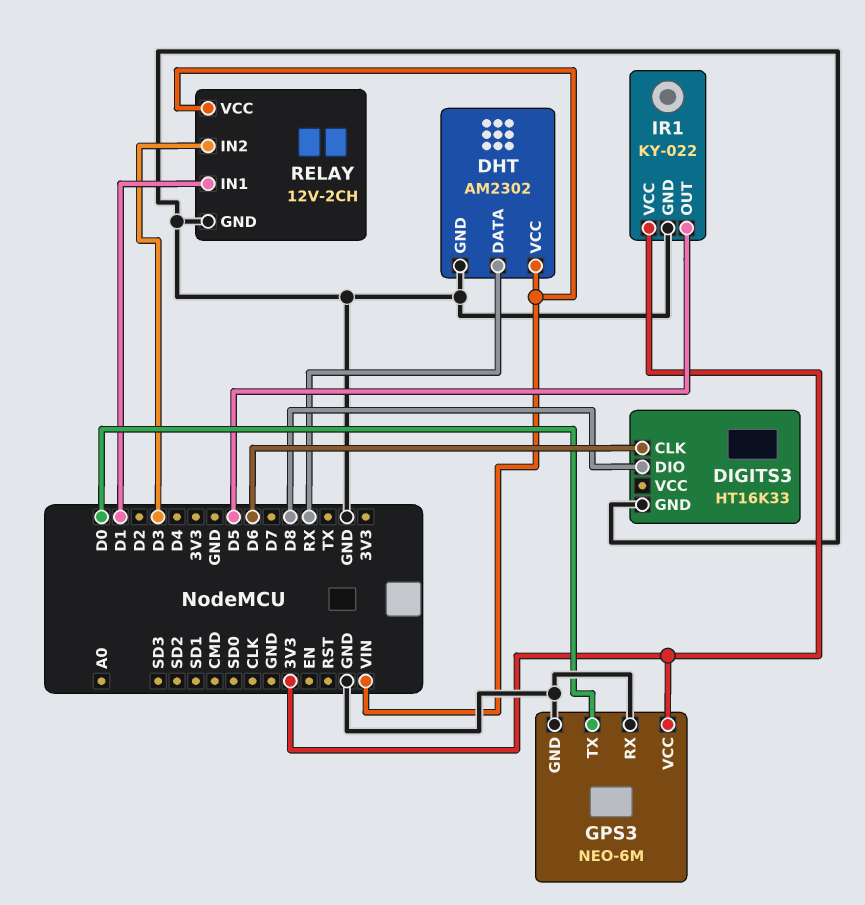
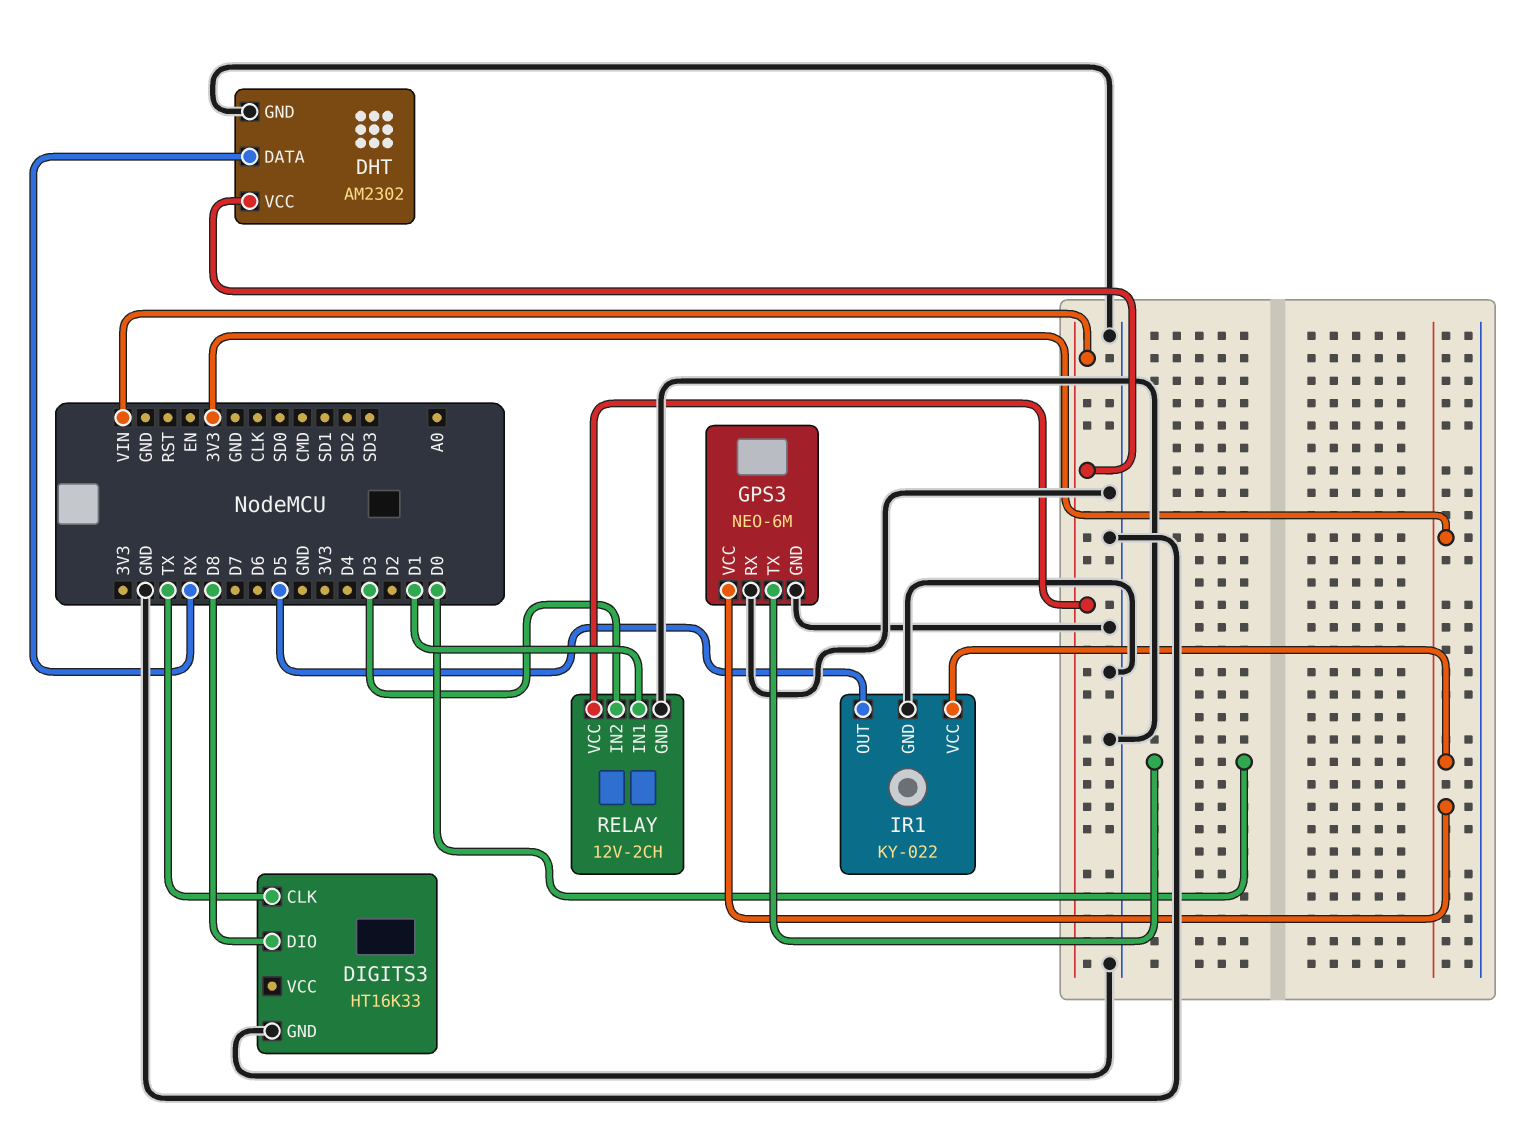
DIGITS3 pin CLK: D6 -> TX

